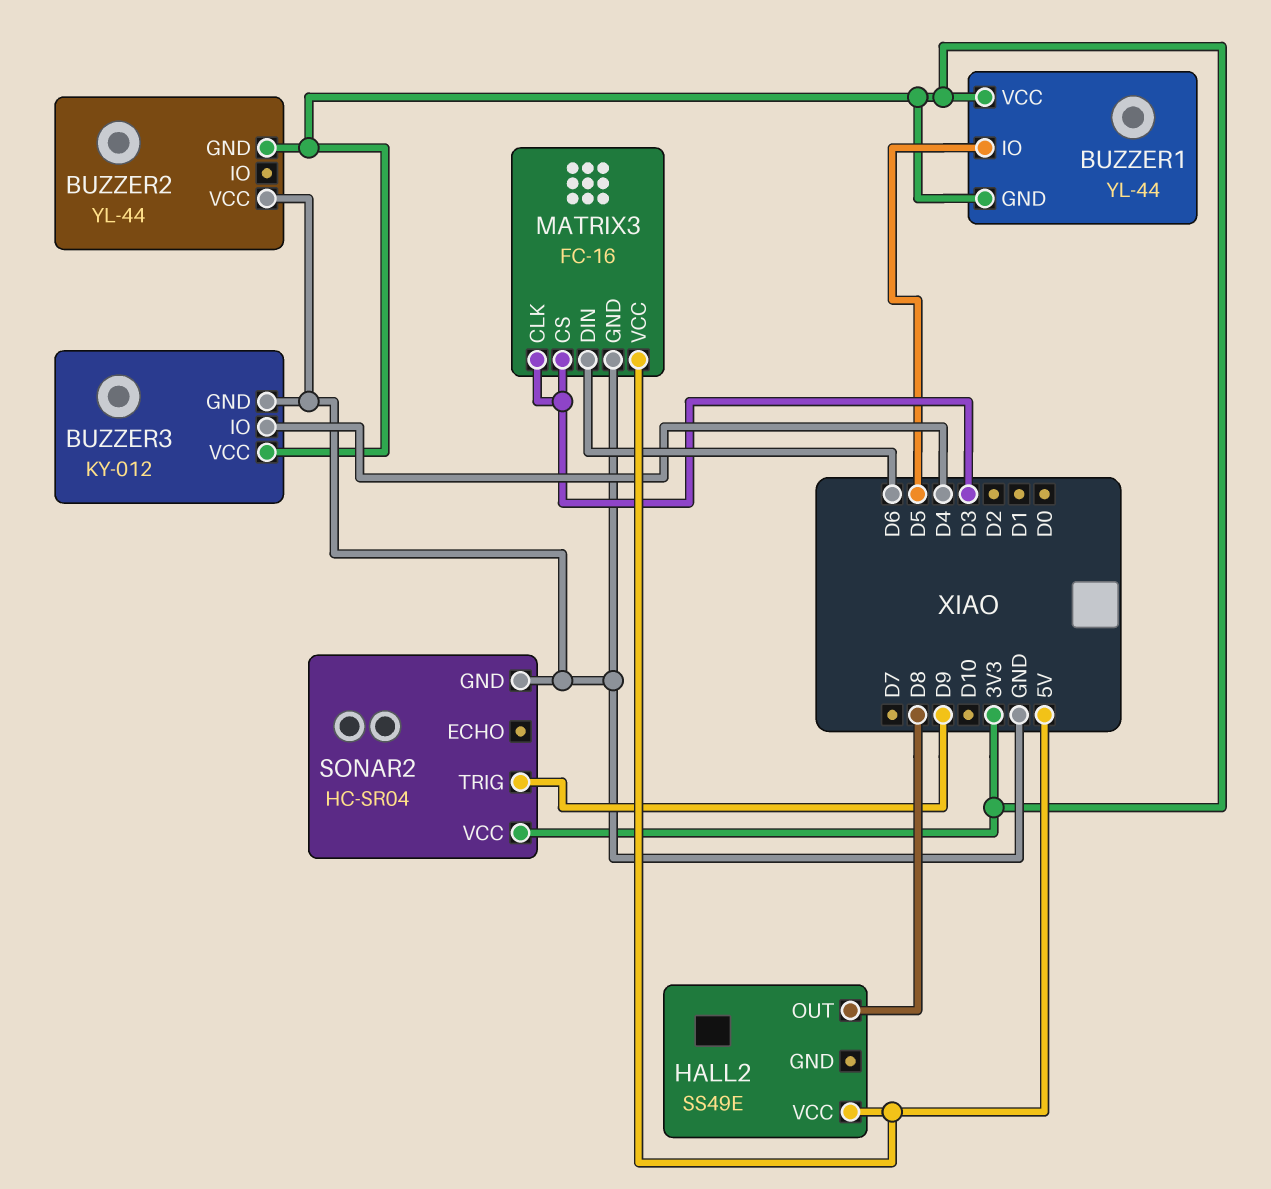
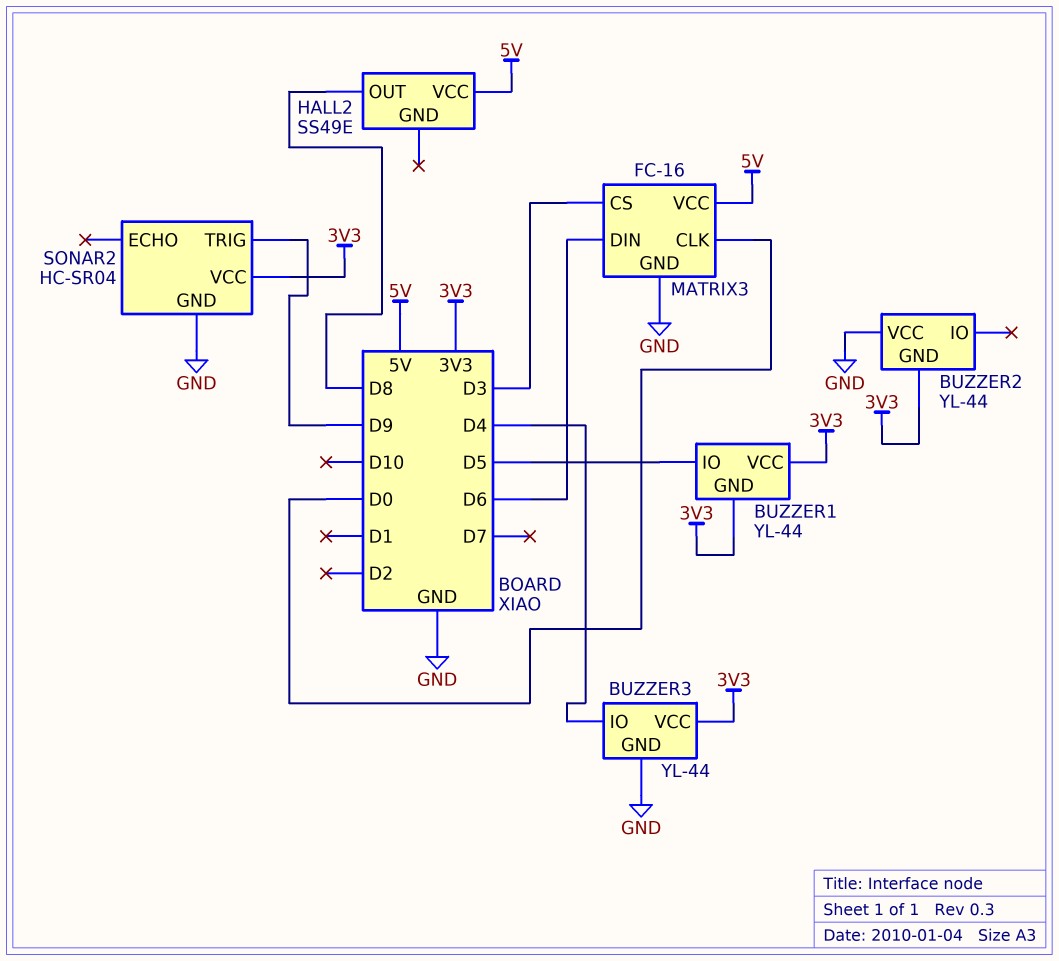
BUZZER3: KY-012 -> YL-44
MATRIX3 pin CLK: D3 -> D0

